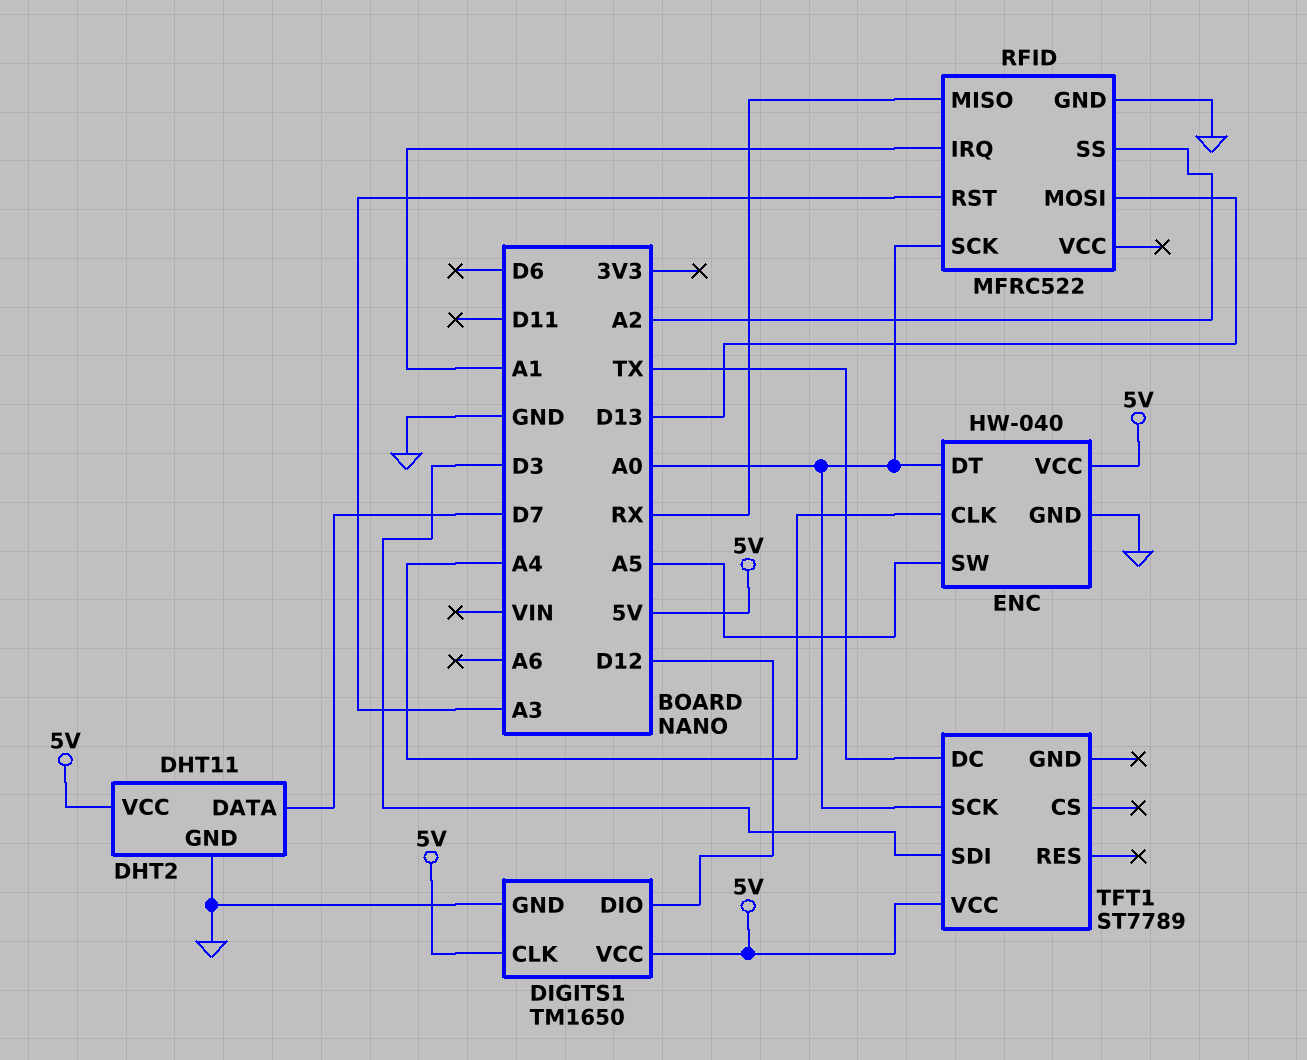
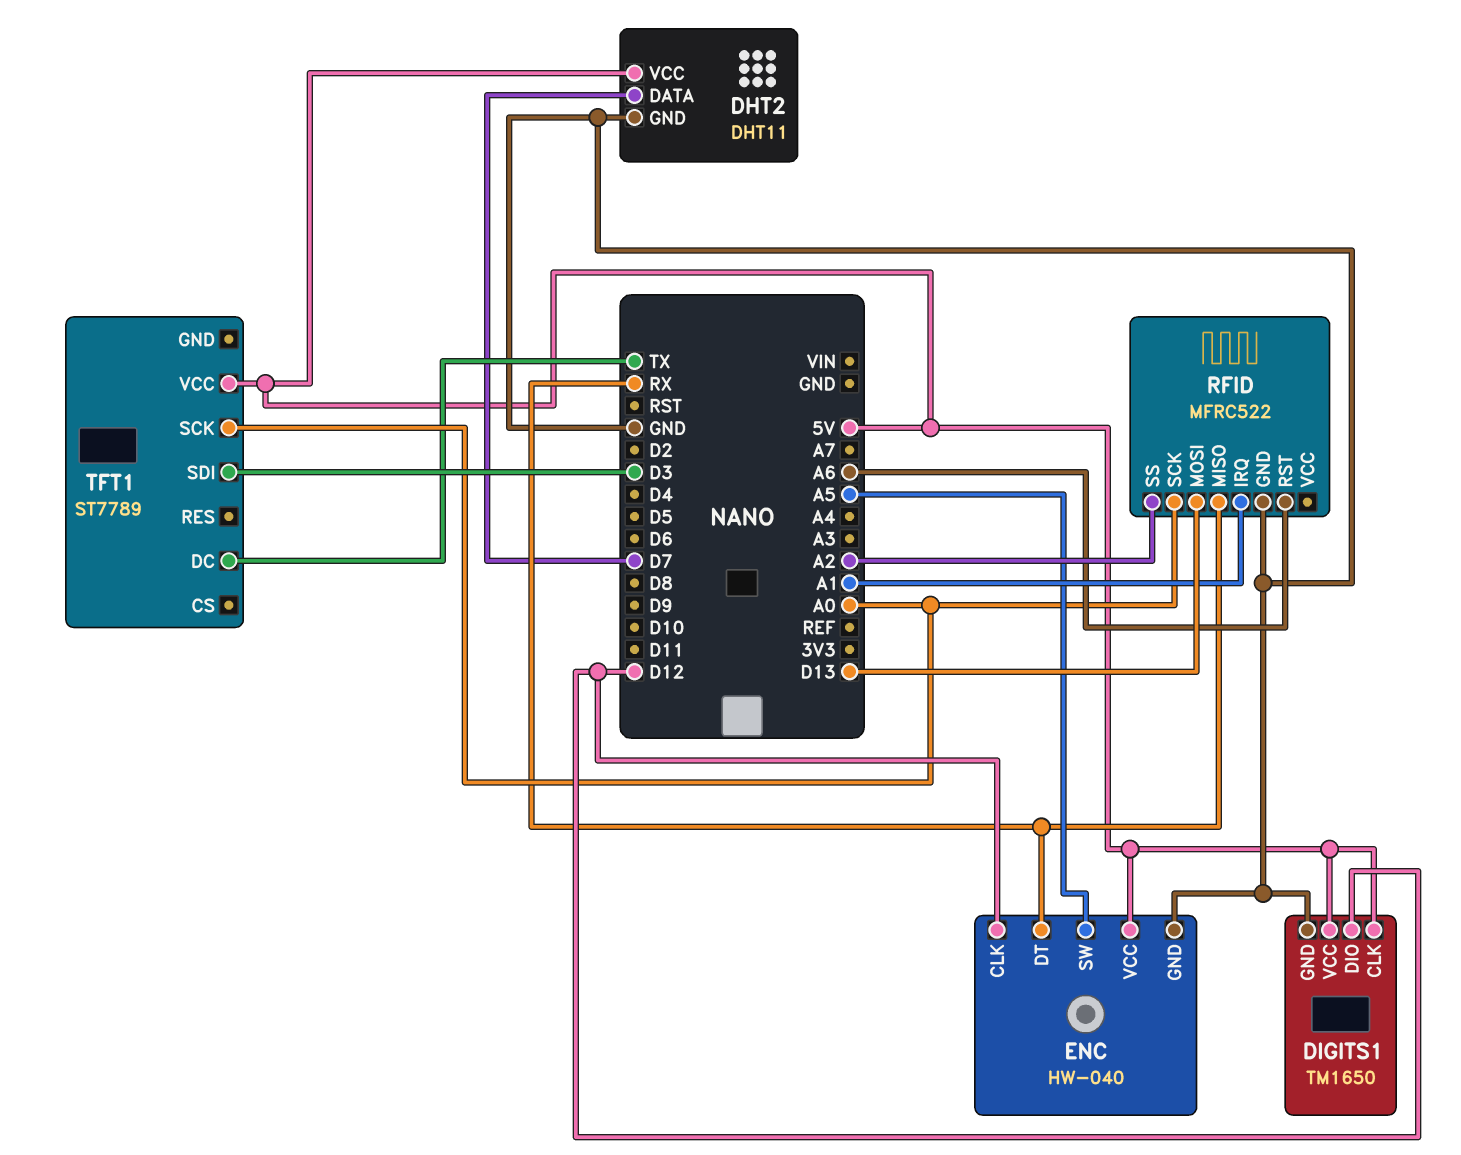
ENC pin CLK: A4 -> D12
ENC pin DT: A0 -> RX
RFID pin RST: A3 -> A6

